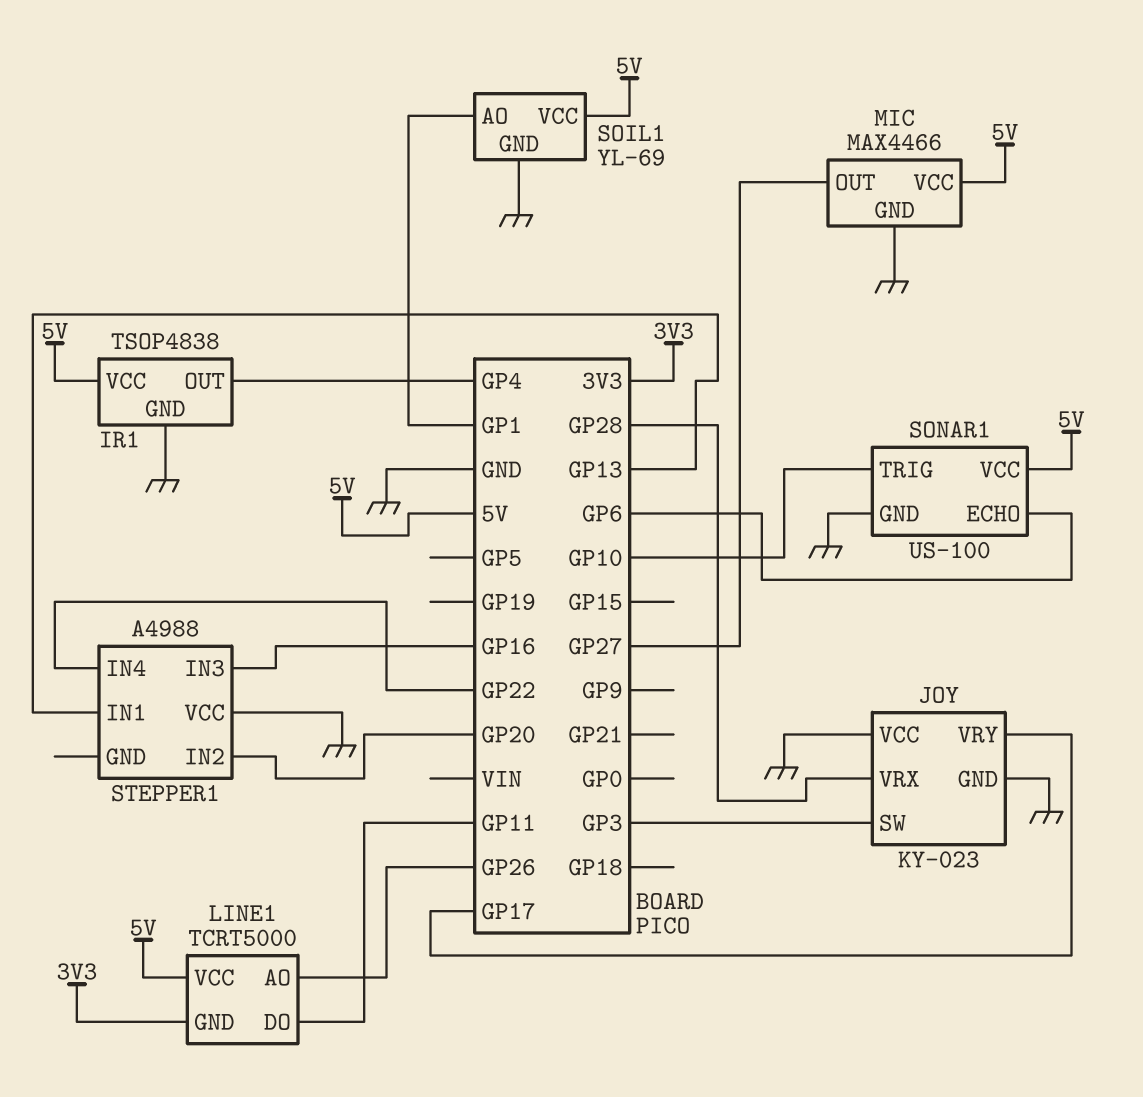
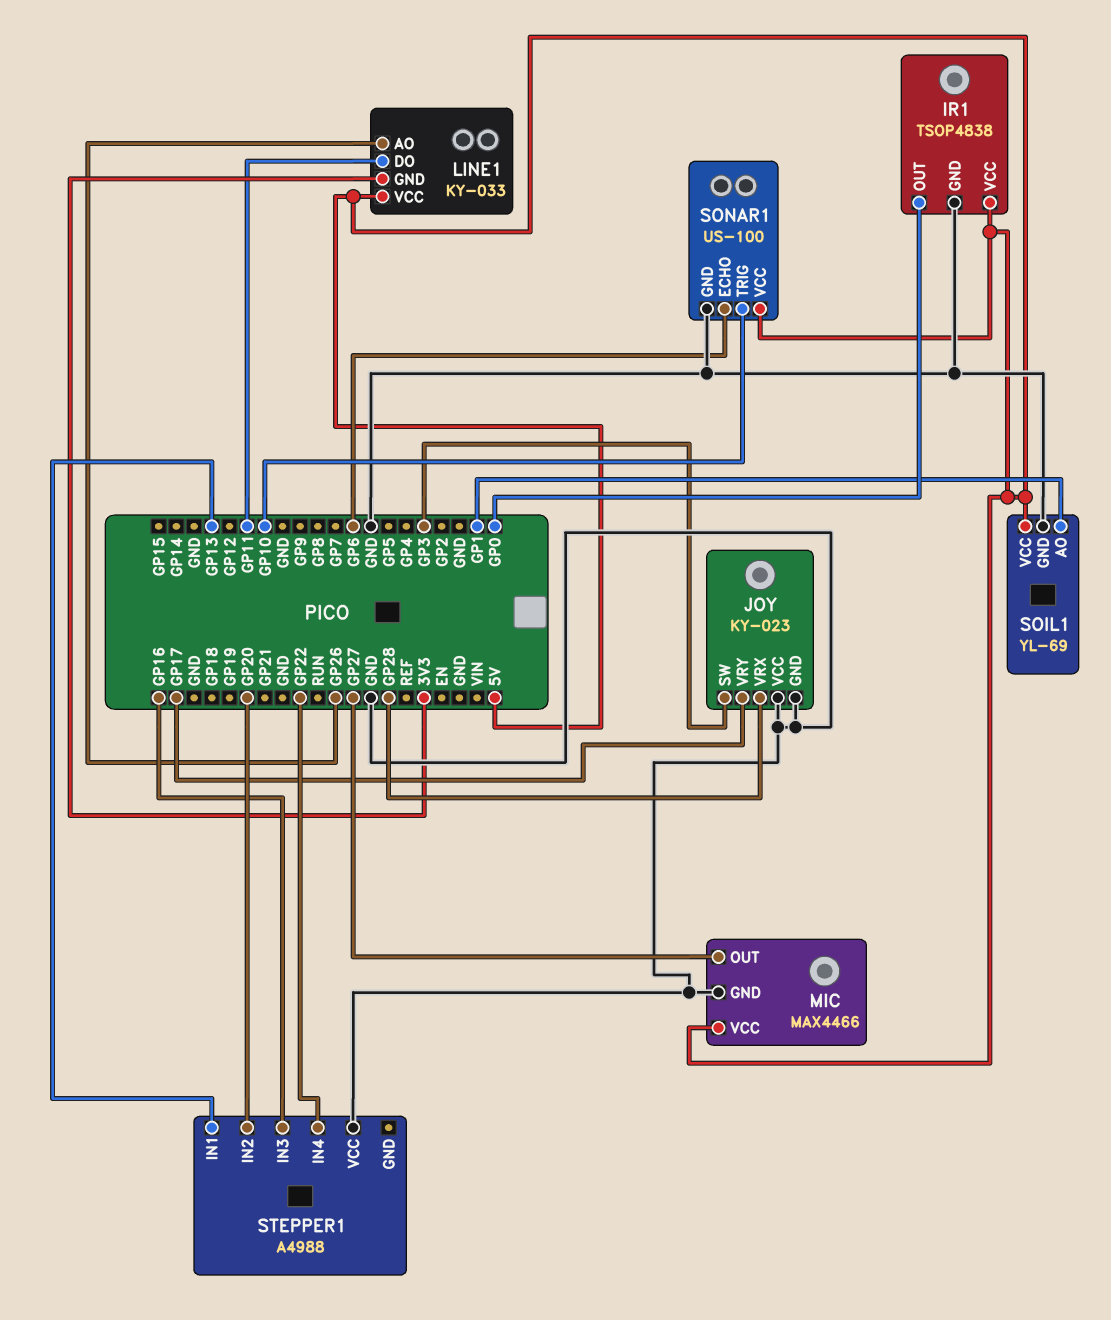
IR1 pin OUT: GP4 -> GP0
LINE1: TCRT5000 -> KY-033

